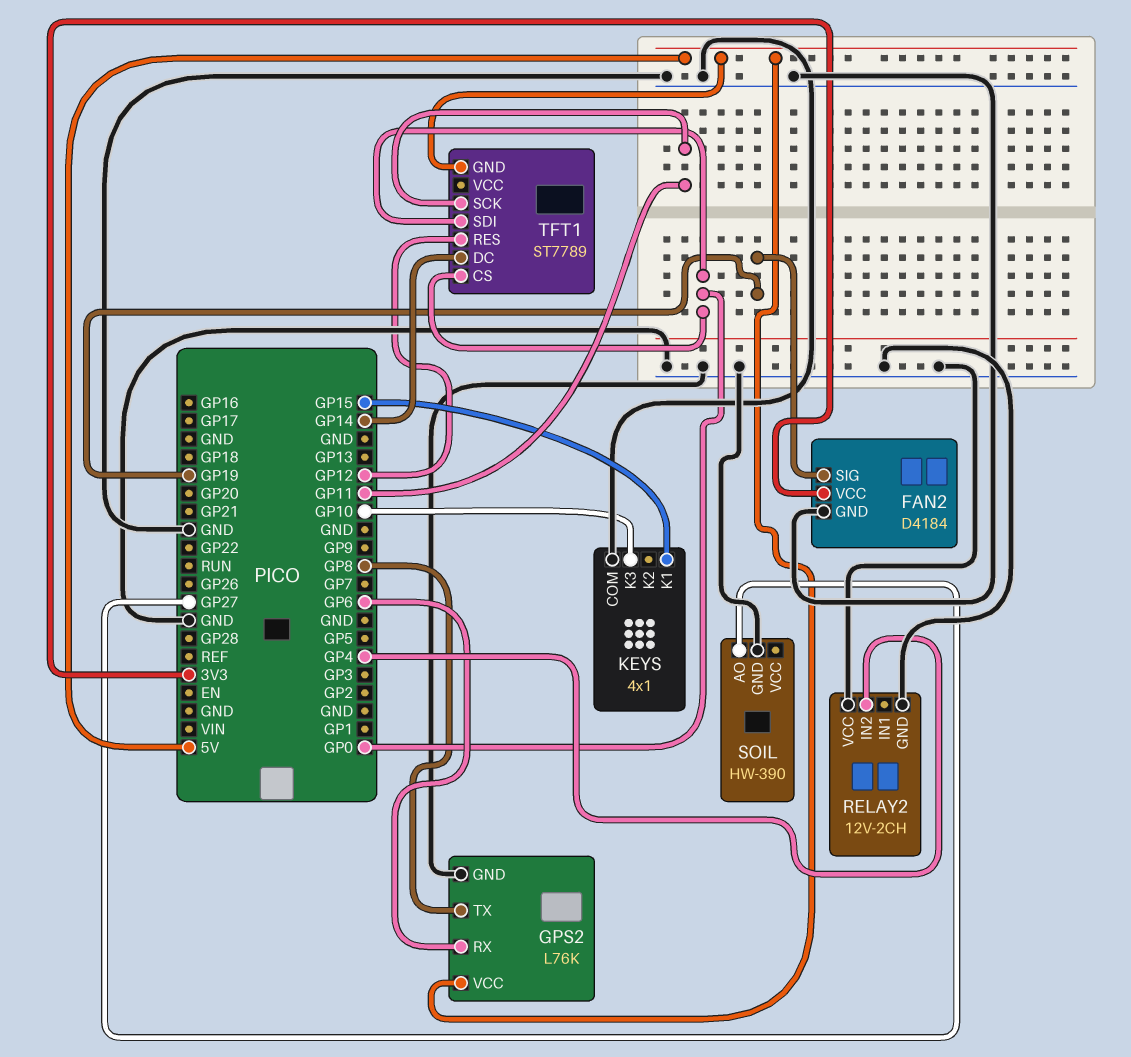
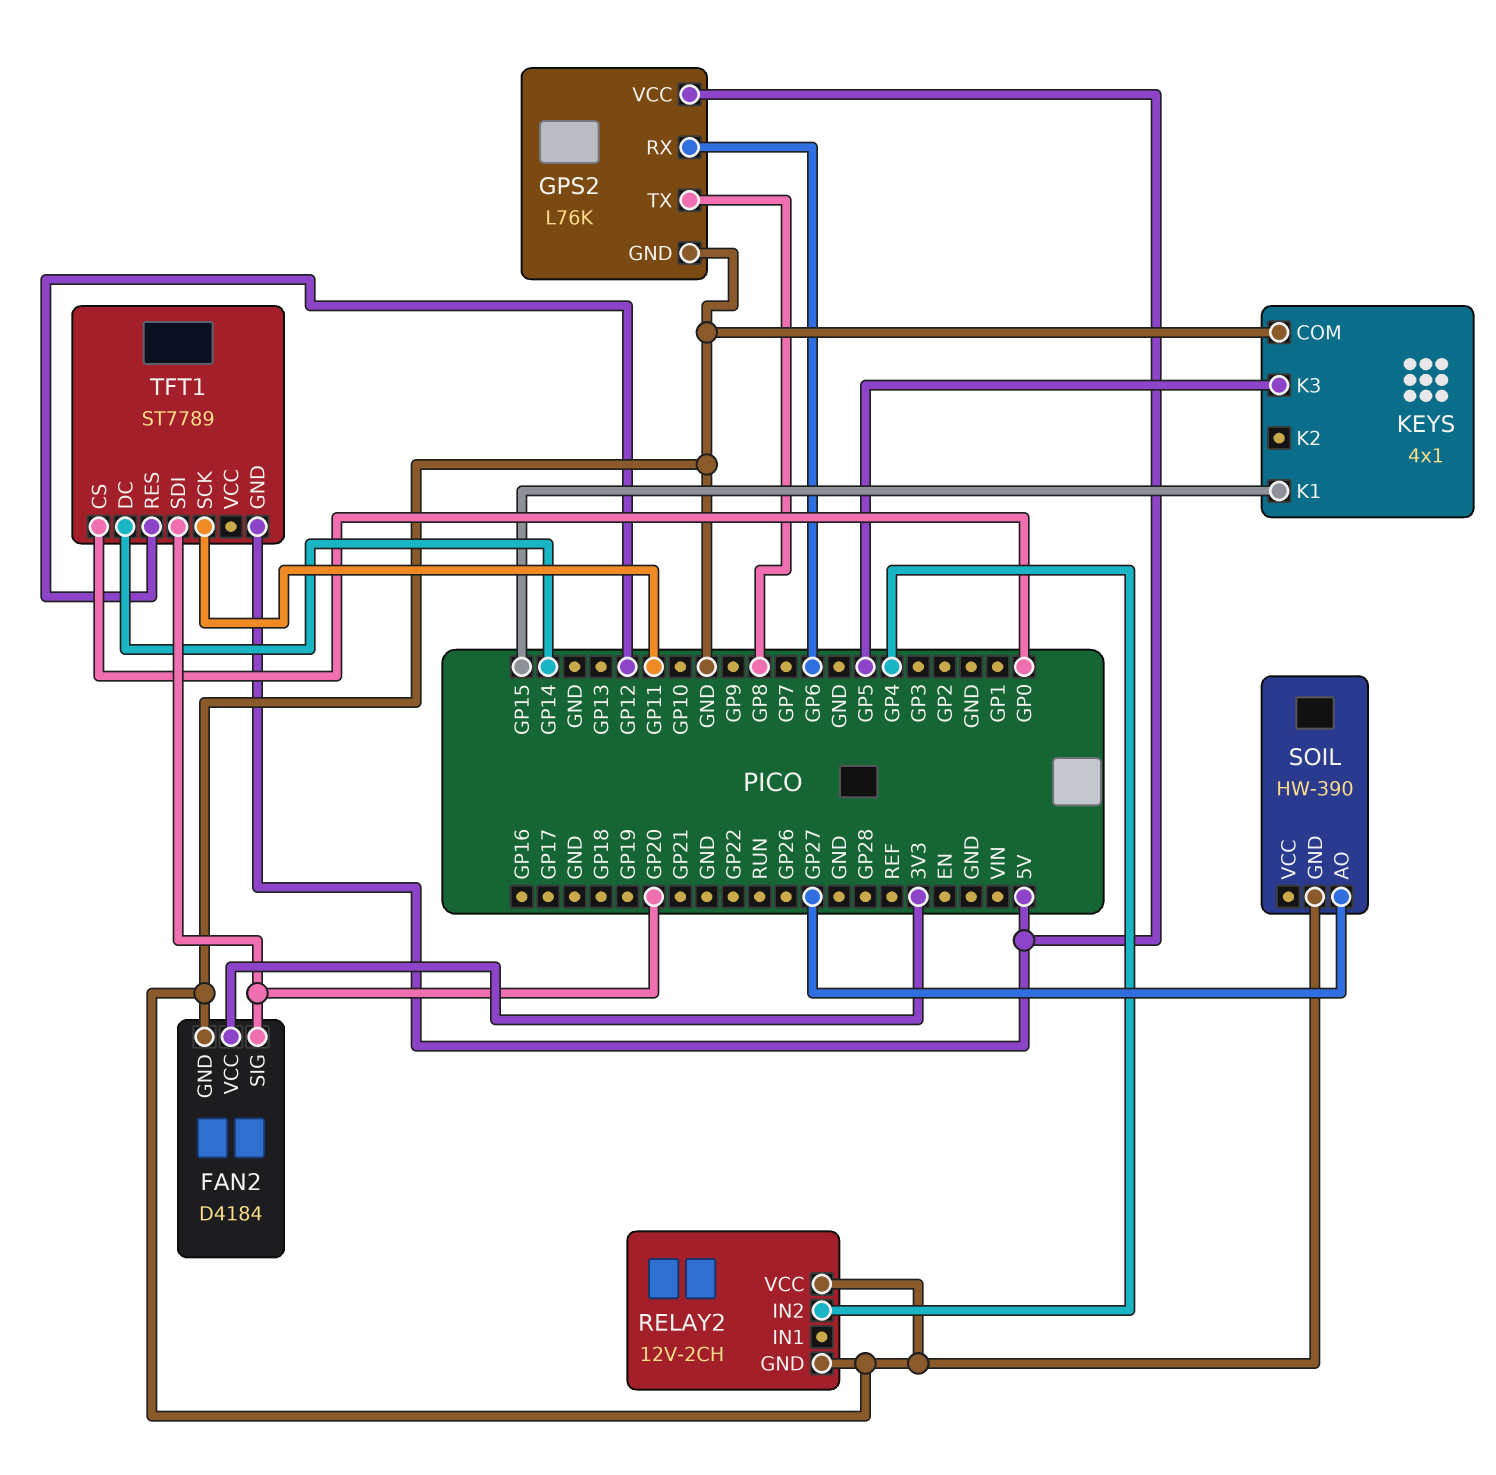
FAN2 pin SIG: GP19 -> GP20
KEYS pin K3: GP10 -> GP5
TFT1 pin SDI: GP0 -> GP20

